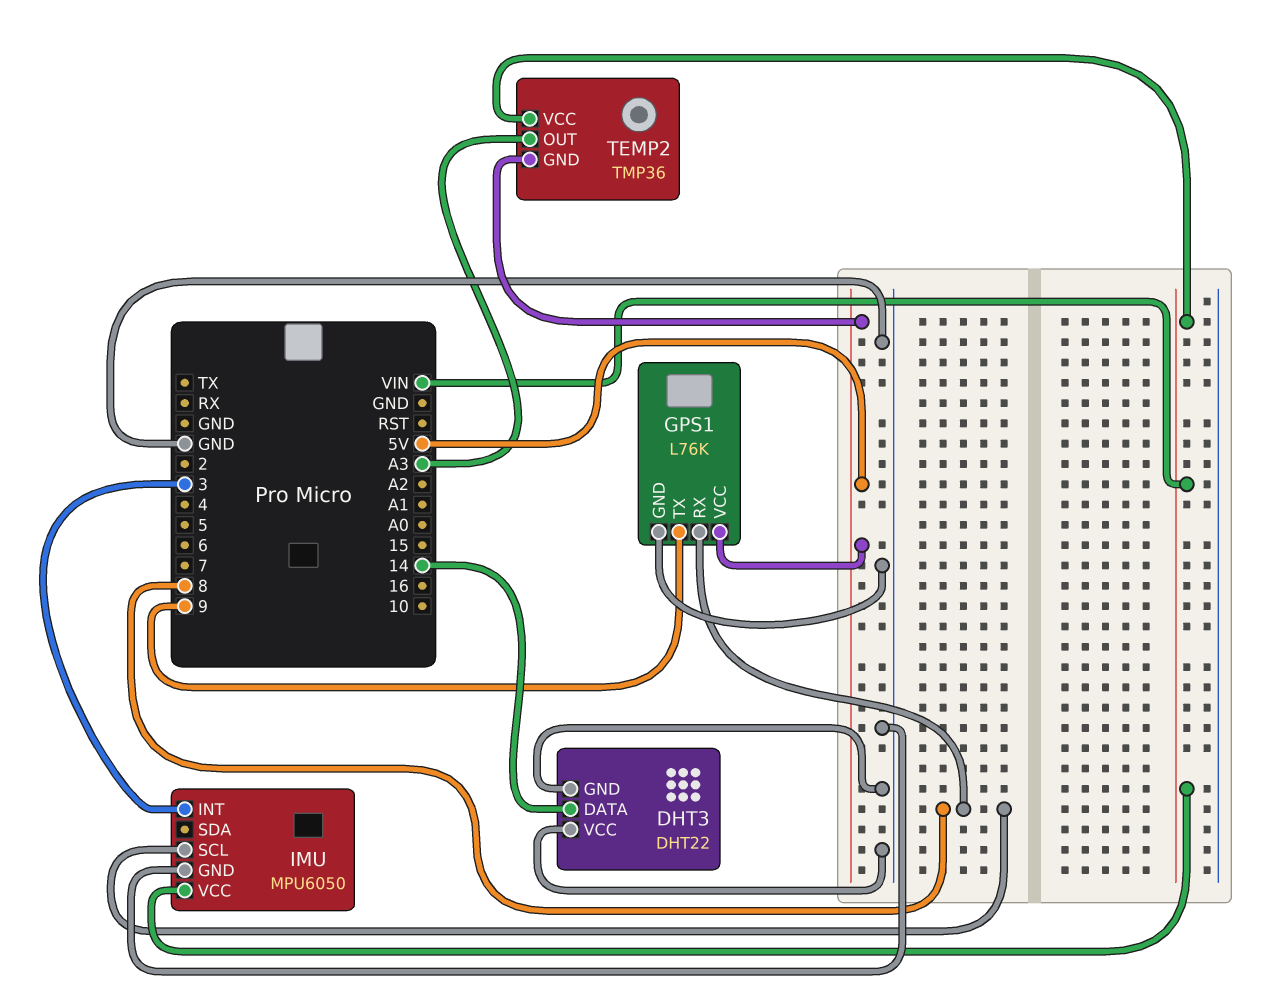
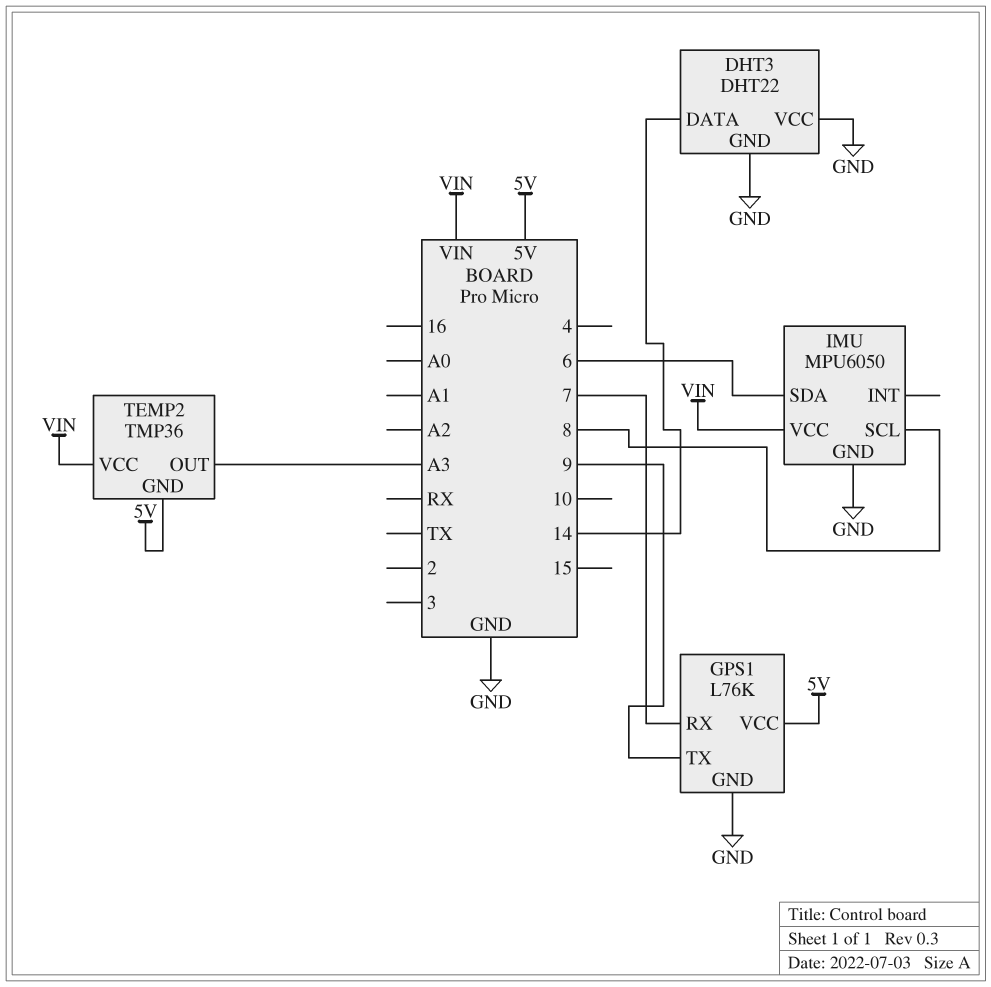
GPS1 pin RX: 8 -> 7
IMU pin INT: 3 -> none
IMU pin SDA: none -> 6

